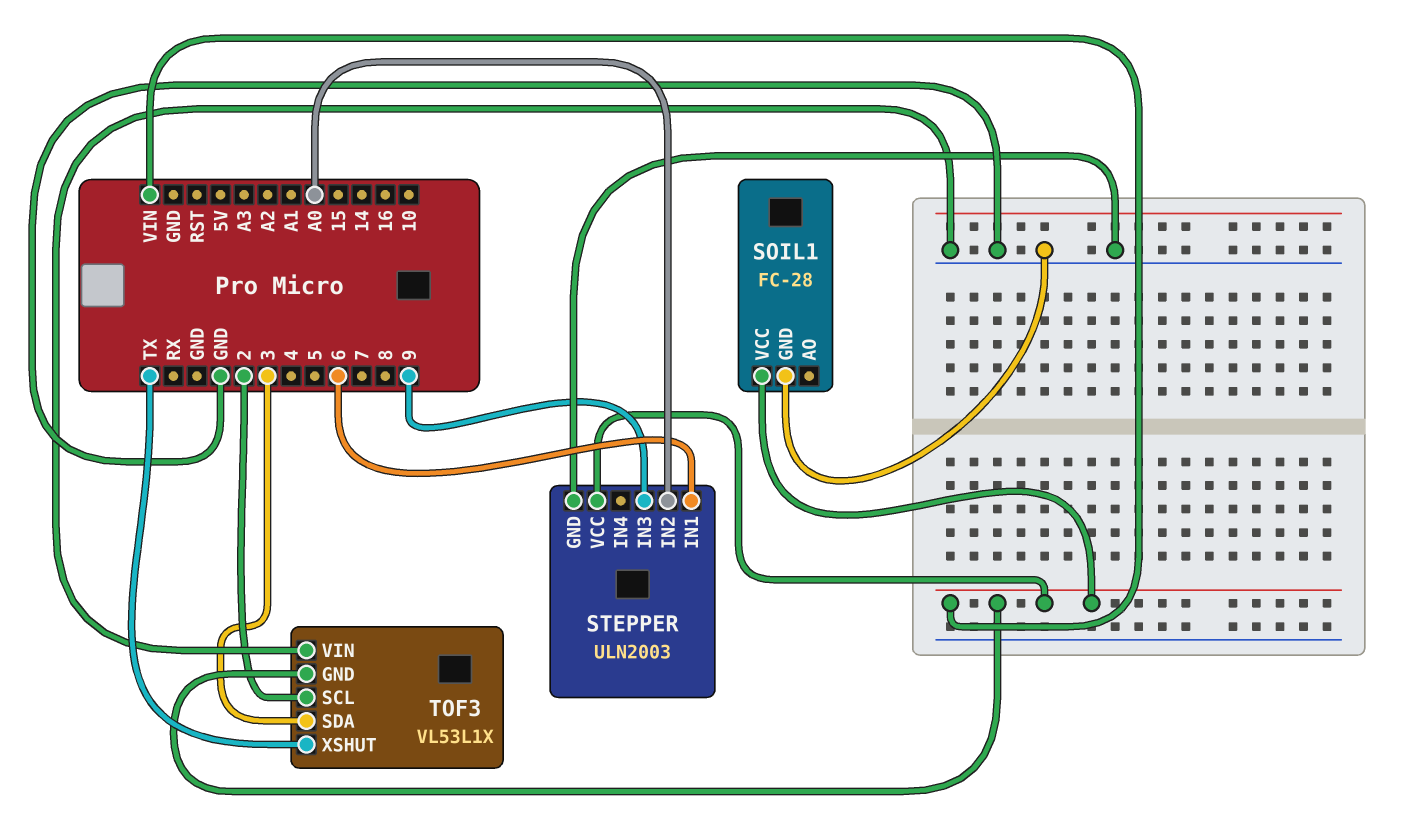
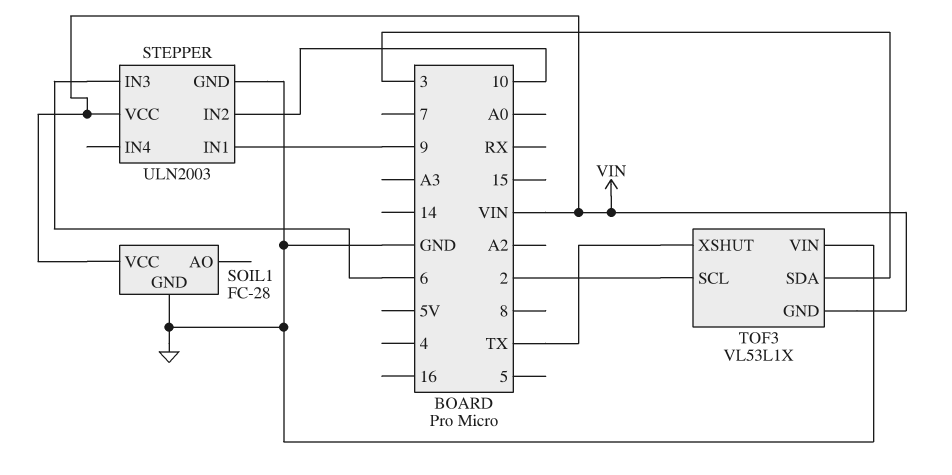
STEPPER pin IN1: 6 -> 9
STEPPER pin IN2: A0 -> 10
STEPPER pin IN3: 9 -> 6

